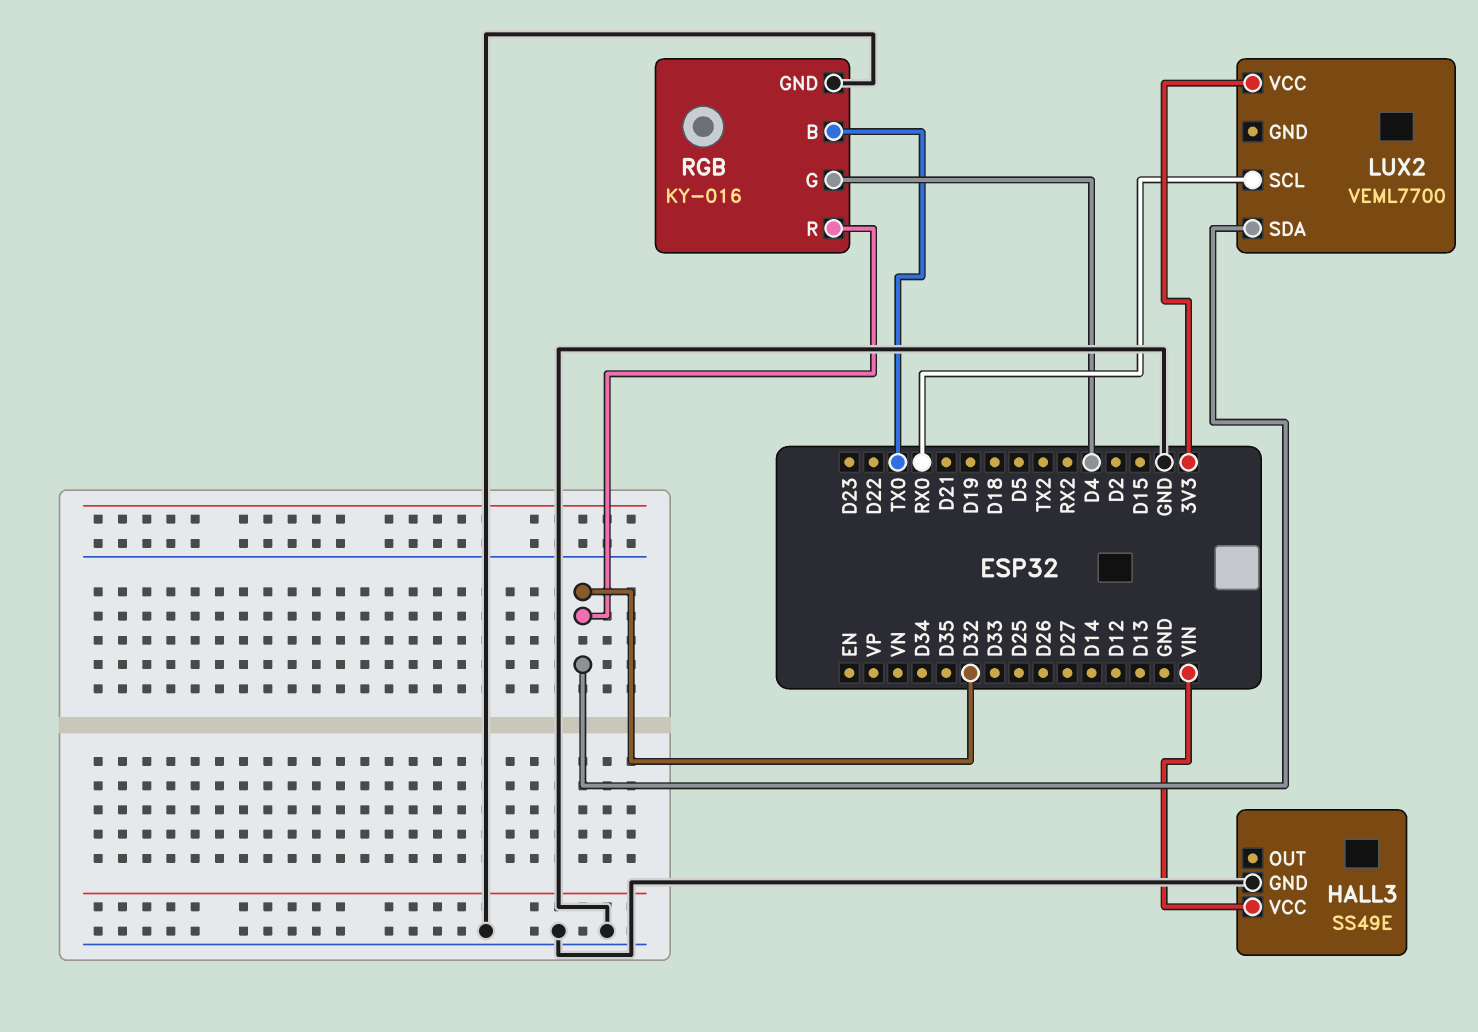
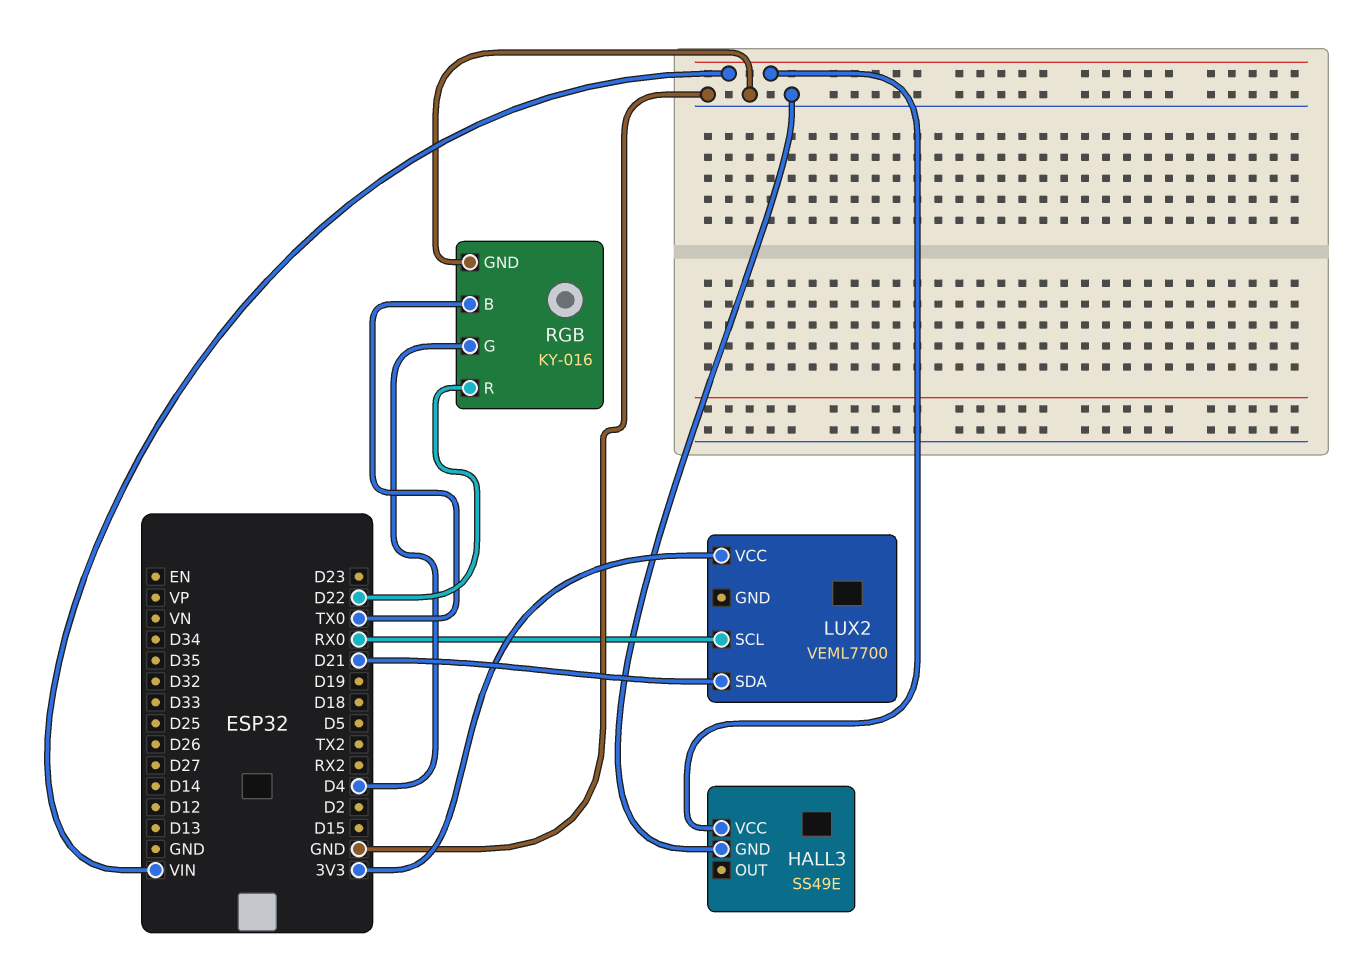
LUX2 pin SDA: D32 -> D21
RGB pin R: D32 -> D22

